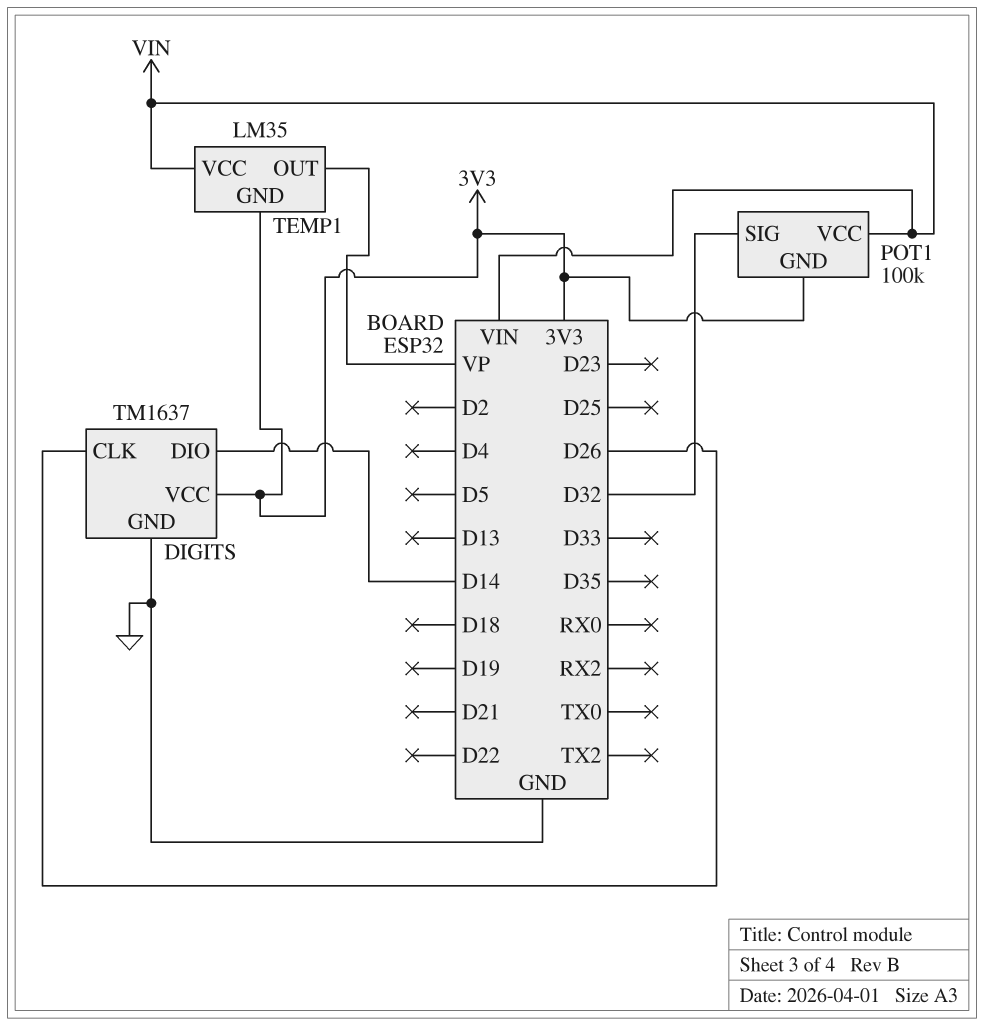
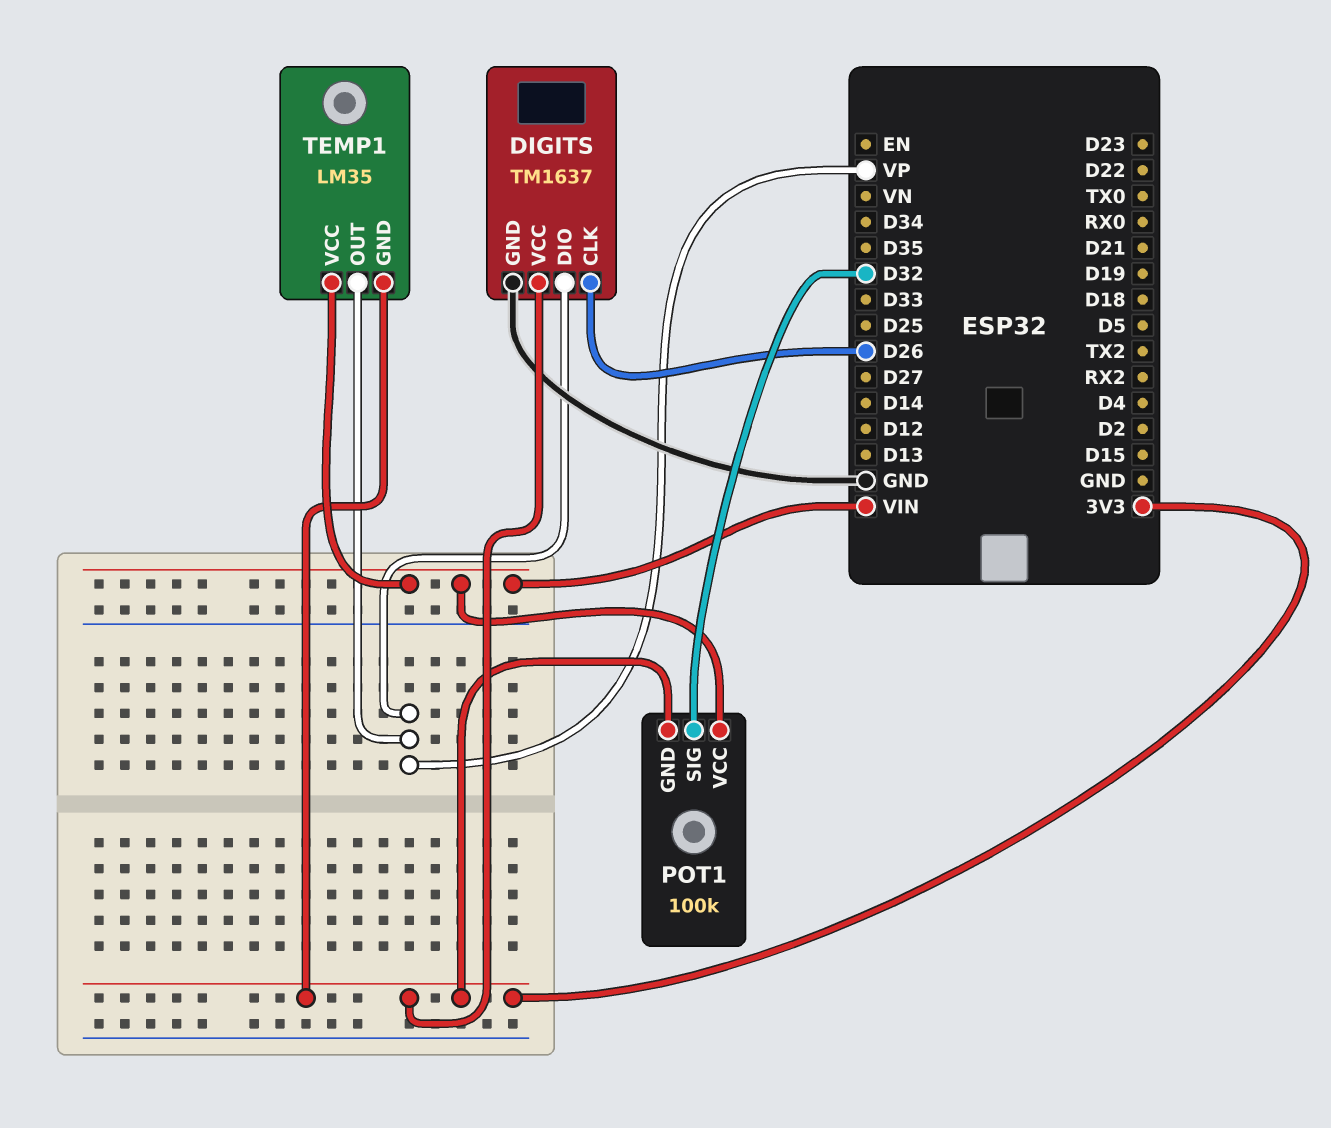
DIGITS pin DIO: D14 -> VP

